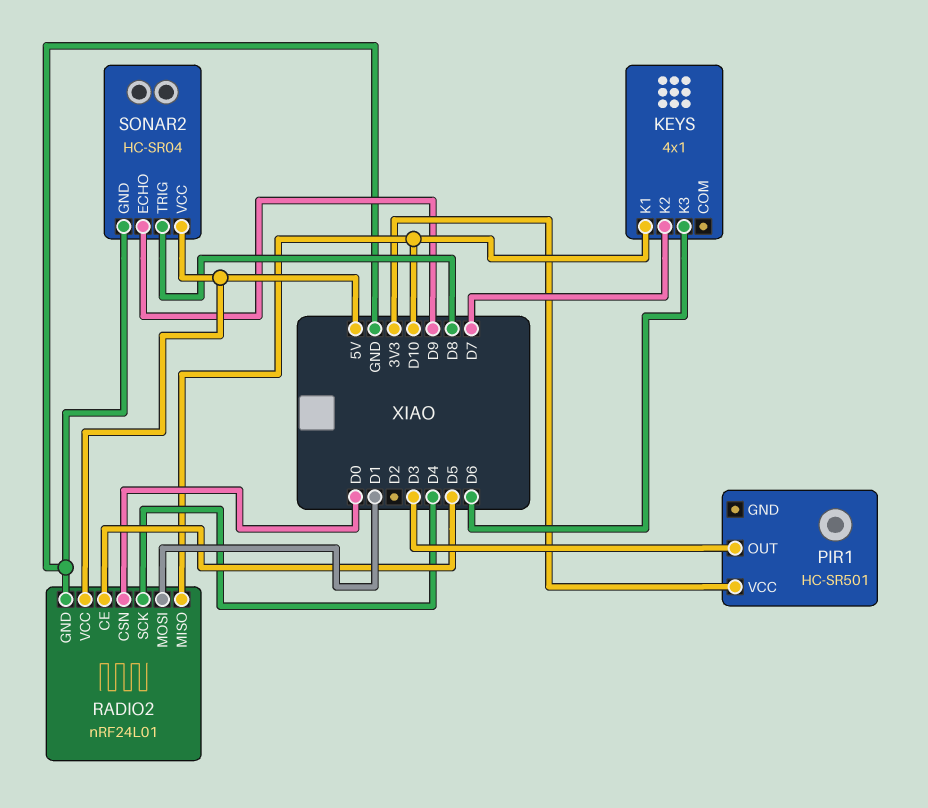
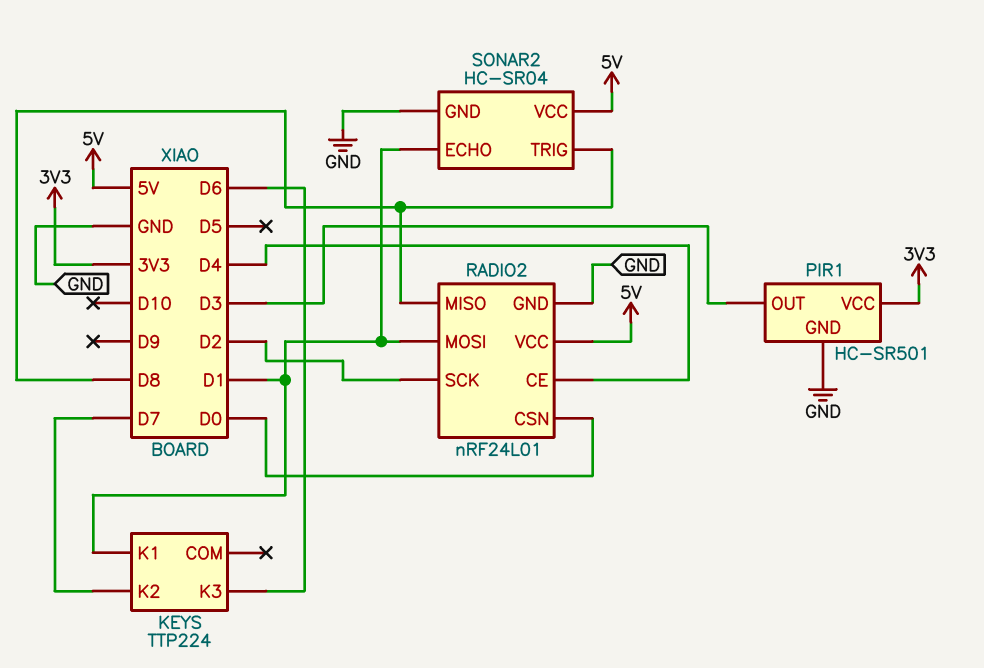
KEYS: 4x1 -> TTP224
KEYS pin K1: D10 -> D1
PIR1 pin GND: none -> GND
RADIO2 pin CE: D5 -> D4
RADIO2 pin MISO: D10 -> D8
RADIO2 pin SCK: D4 -> D2
SONAR2 pin ECHO: D9 -> D1

